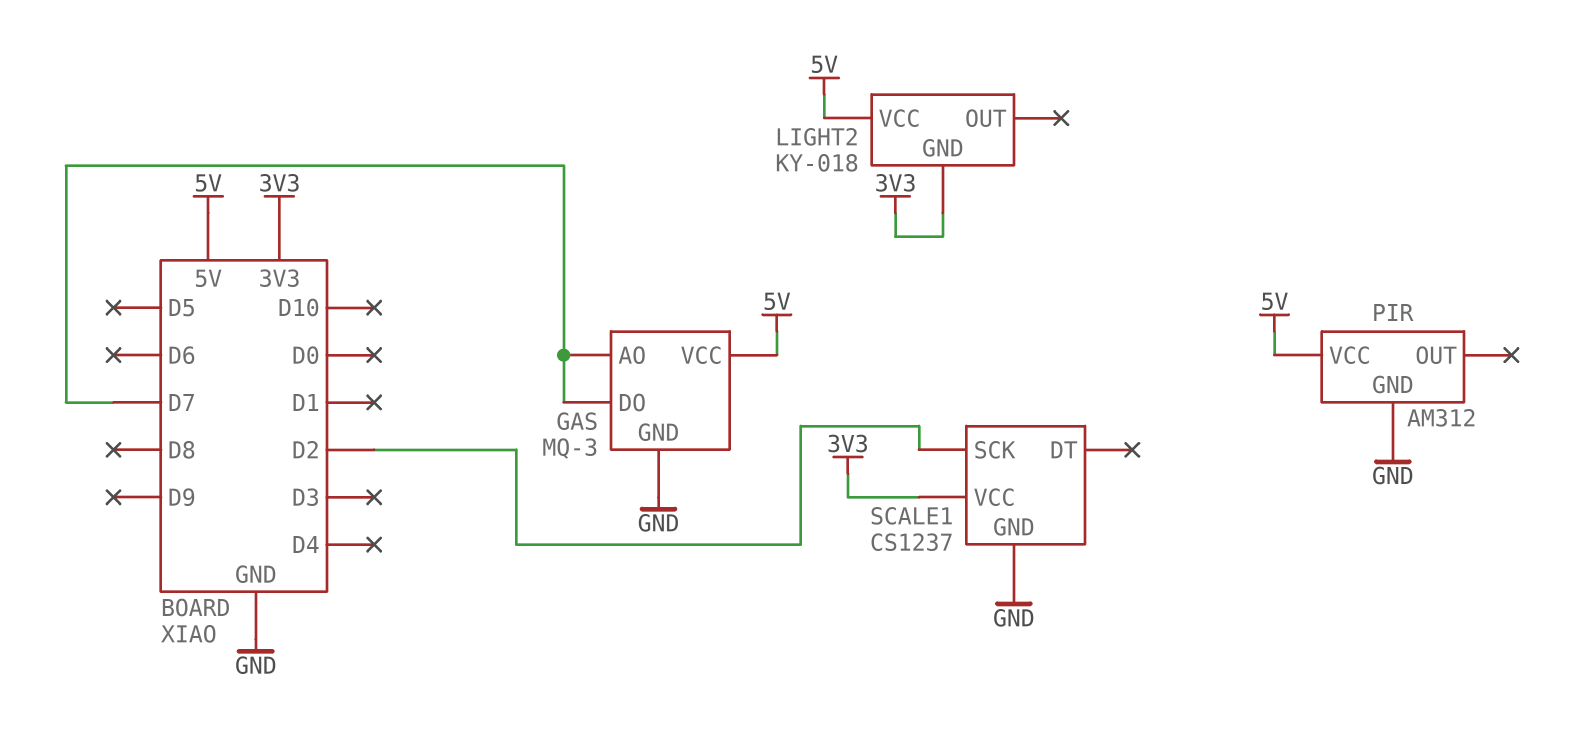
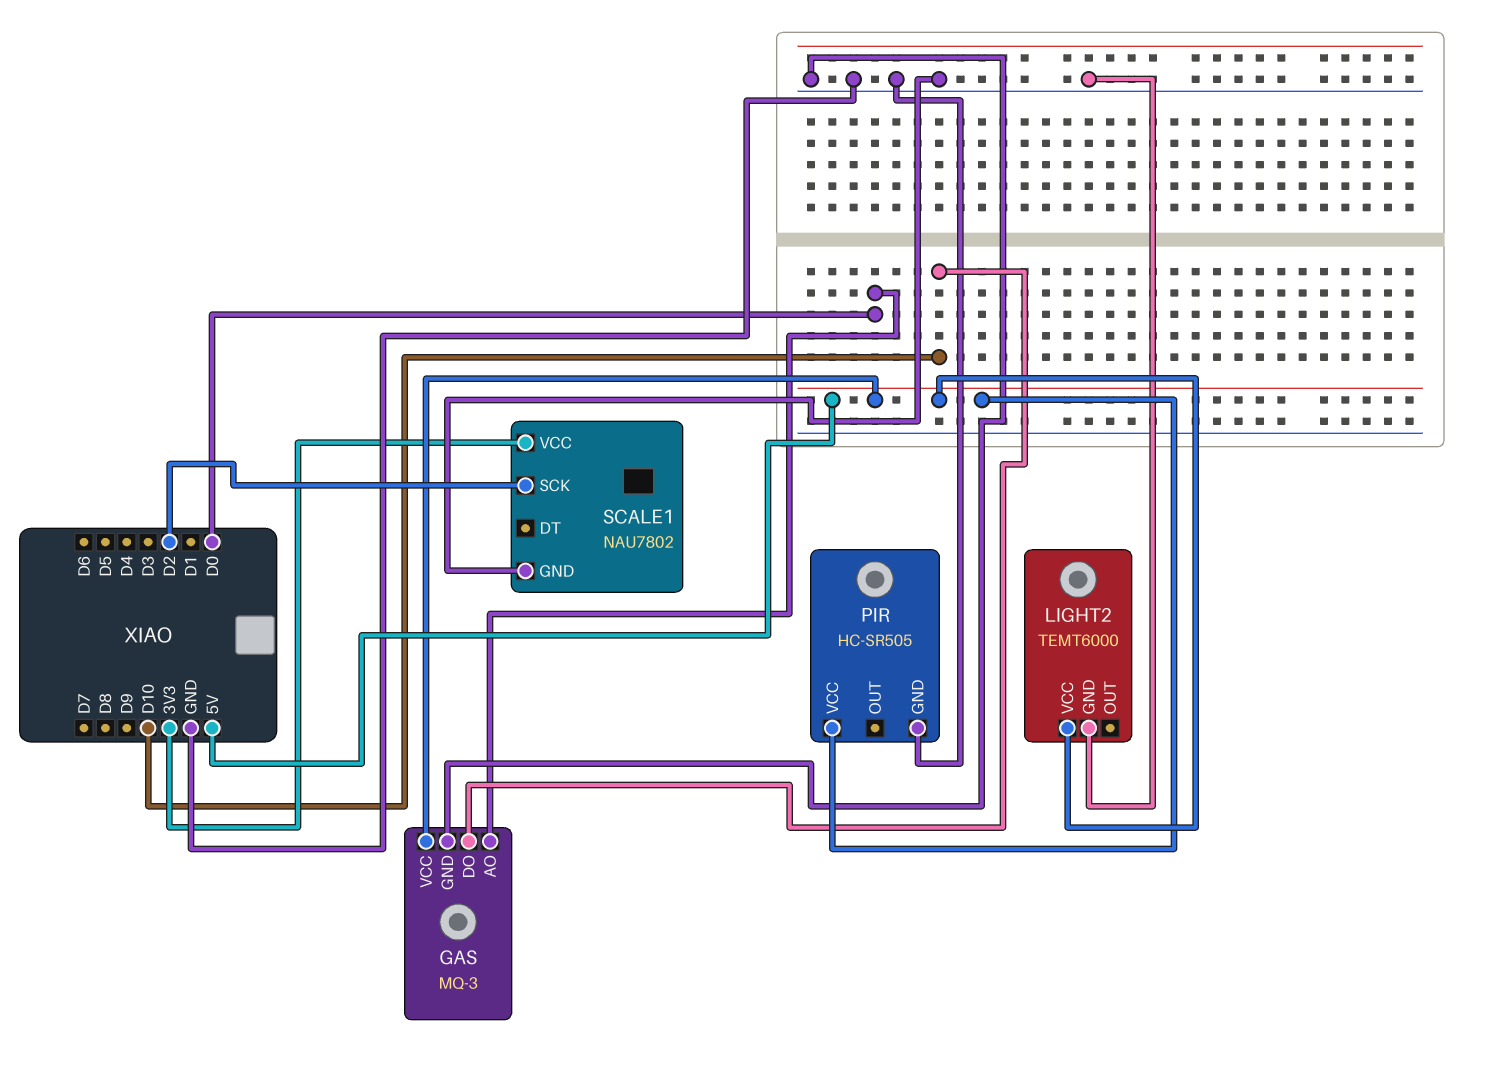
GAS pin AO: D7 -> D0
GAS pin DO: D7 -> D10
LIGHT2: KY-018 -> TEMT6000
LIGHT2 pin GND: 3V3 -> GND
PIR: AM312 -> HC-SR505
SCALE1: CS1237 -> NAU7802

